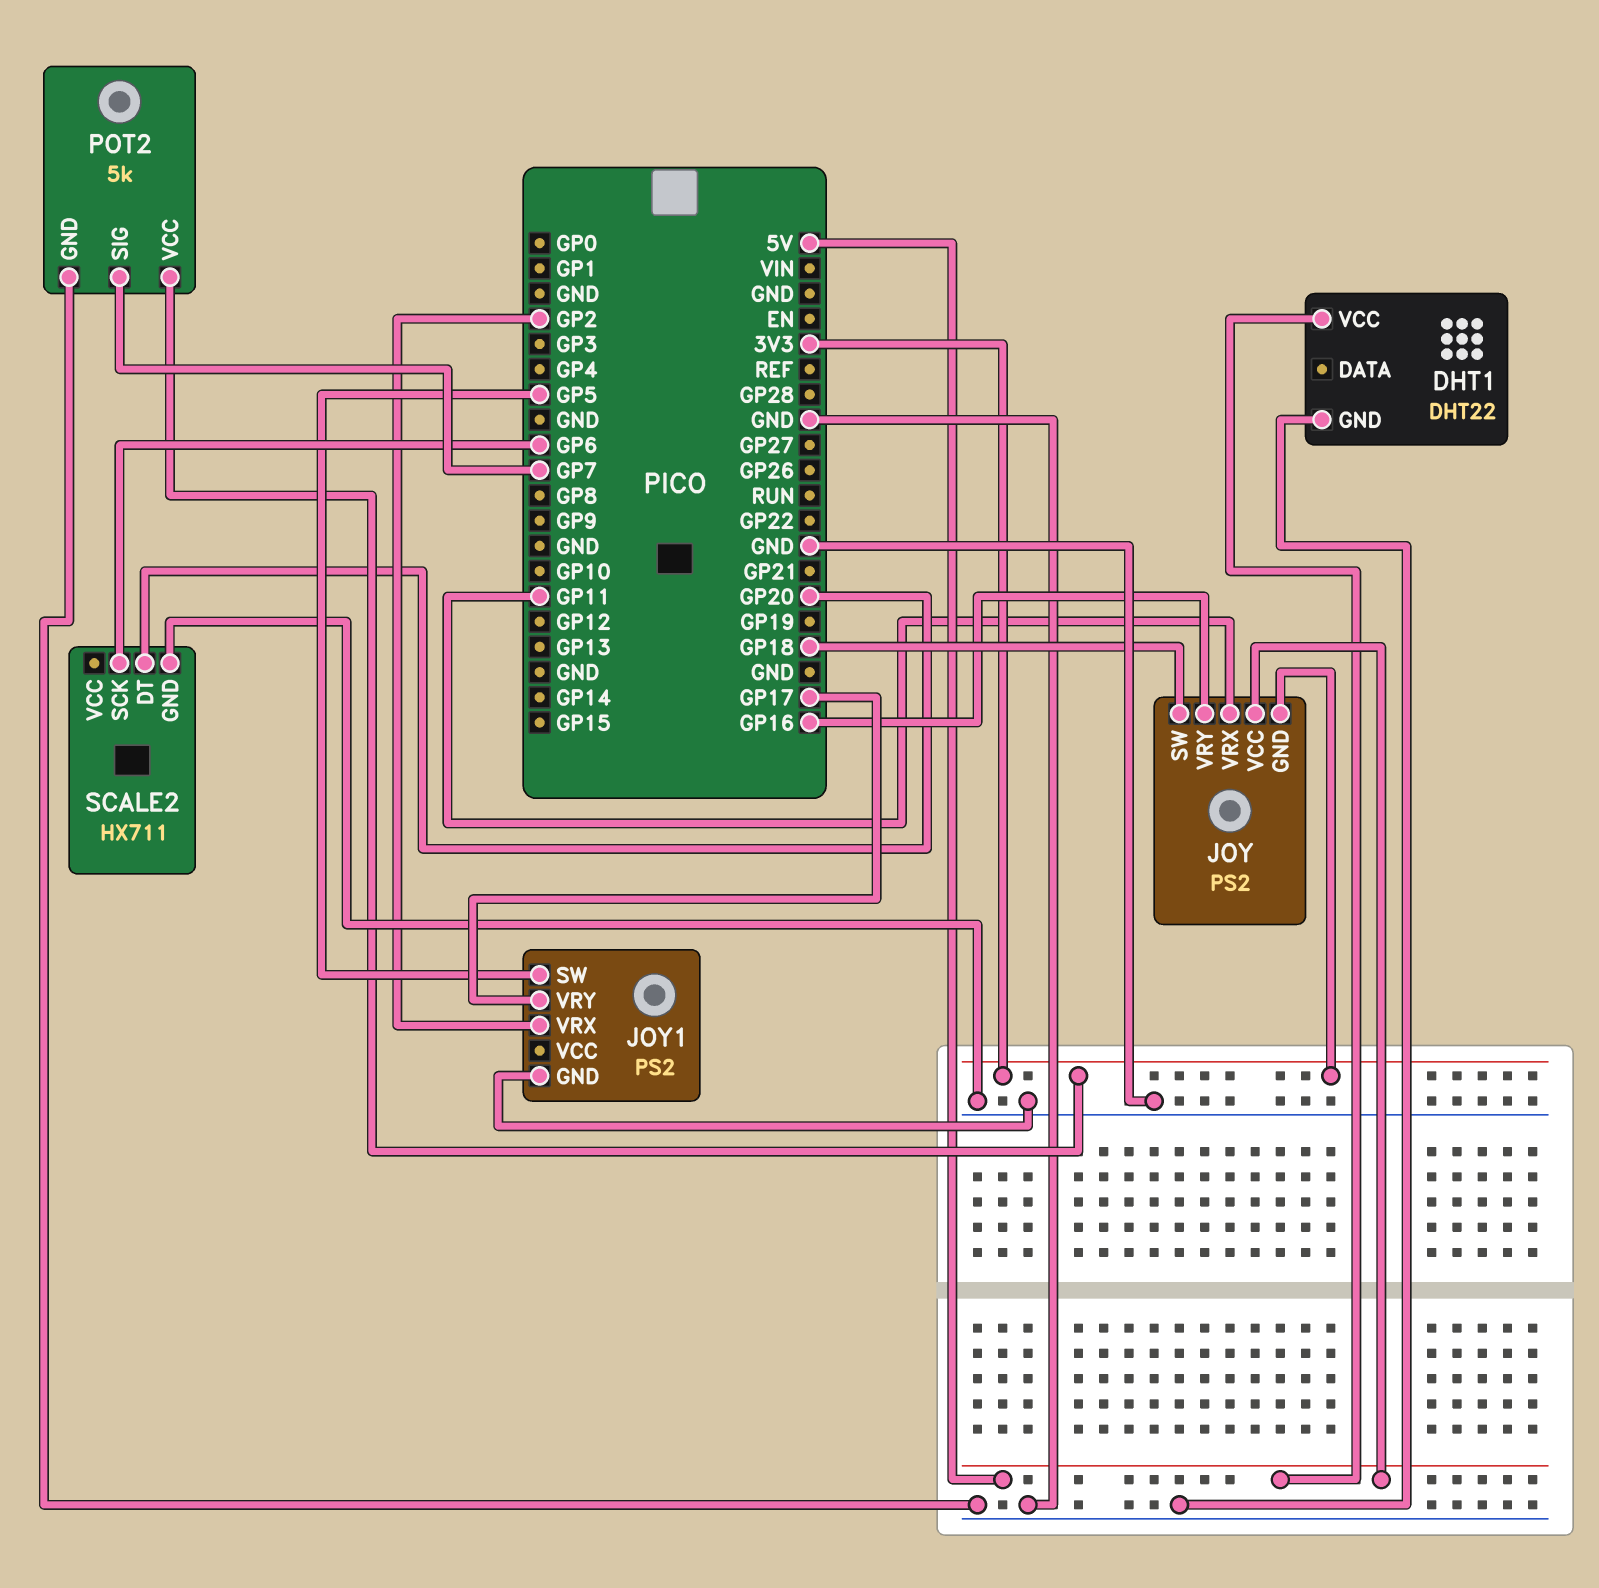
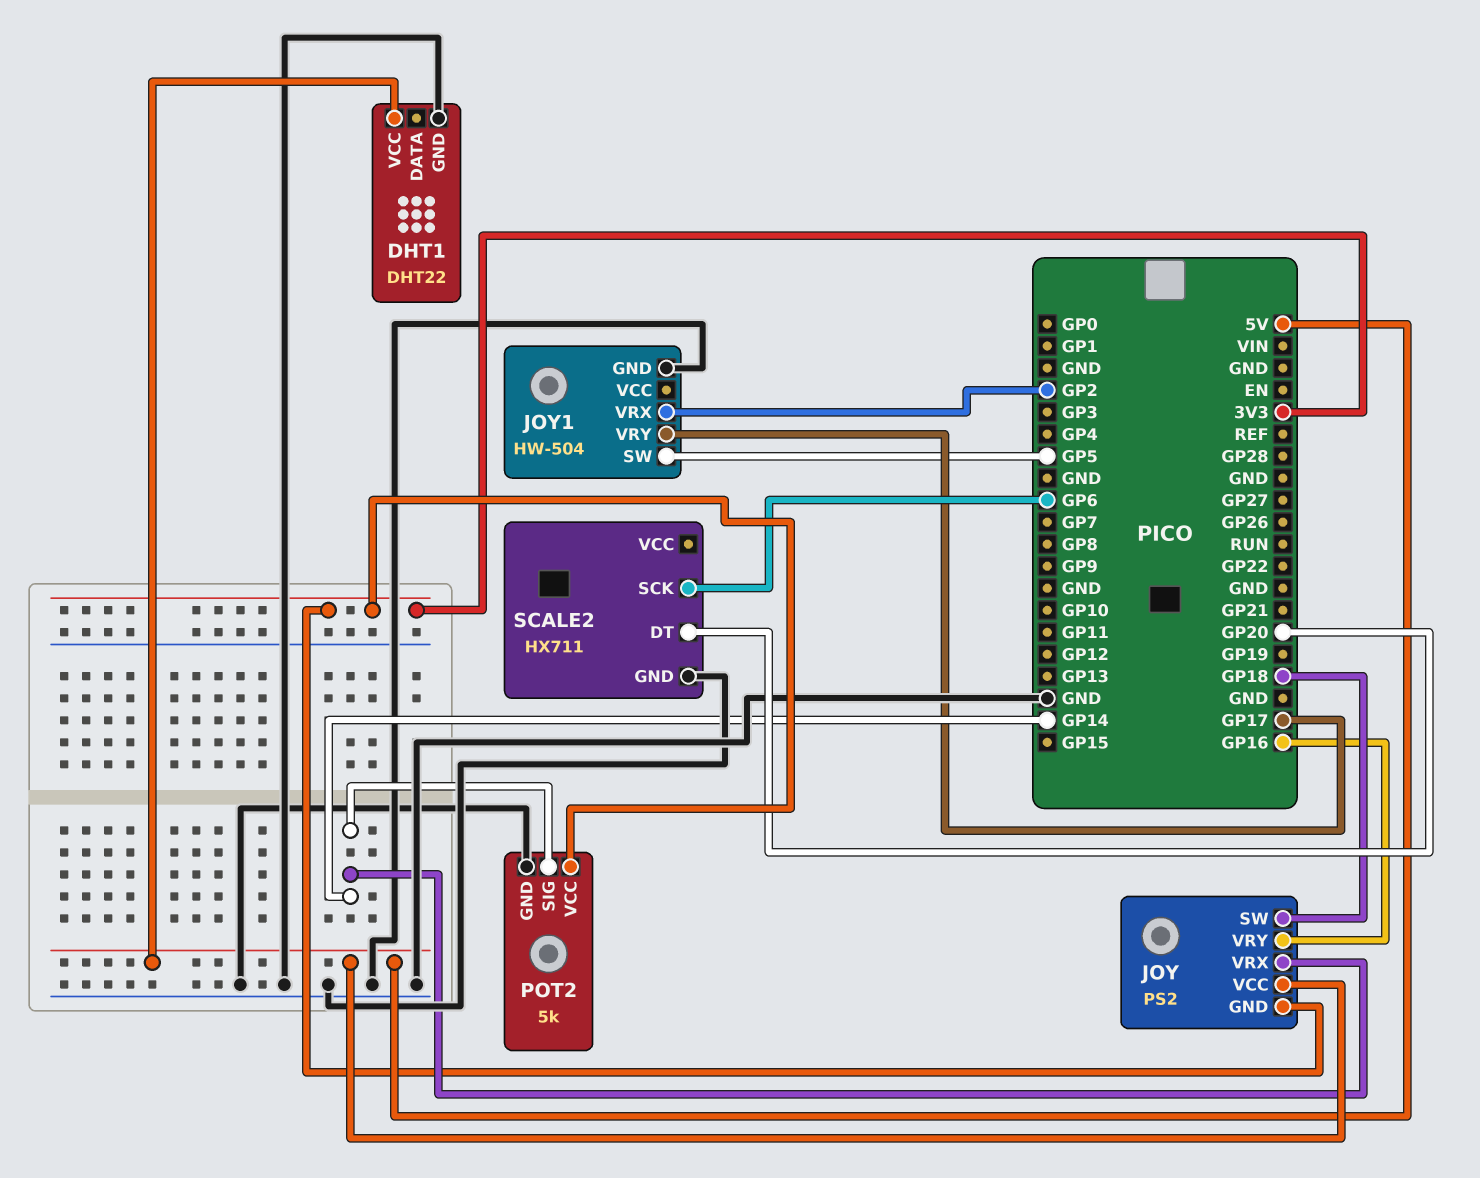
JOY pin VRX: GP11 -> GP14
JOY1: PS2 -> HW-504
POT2 pin SIG: GP7 -> GP14

